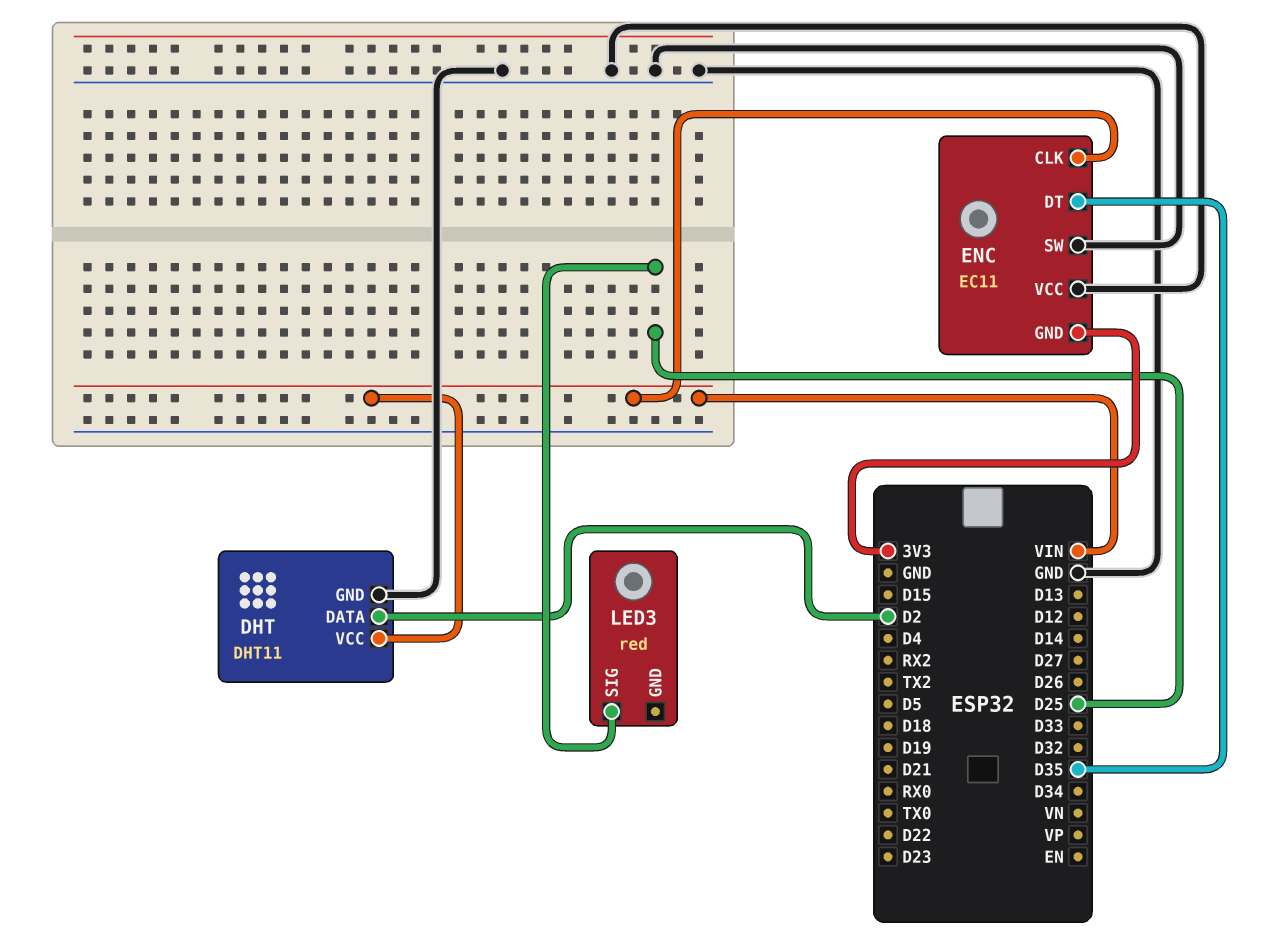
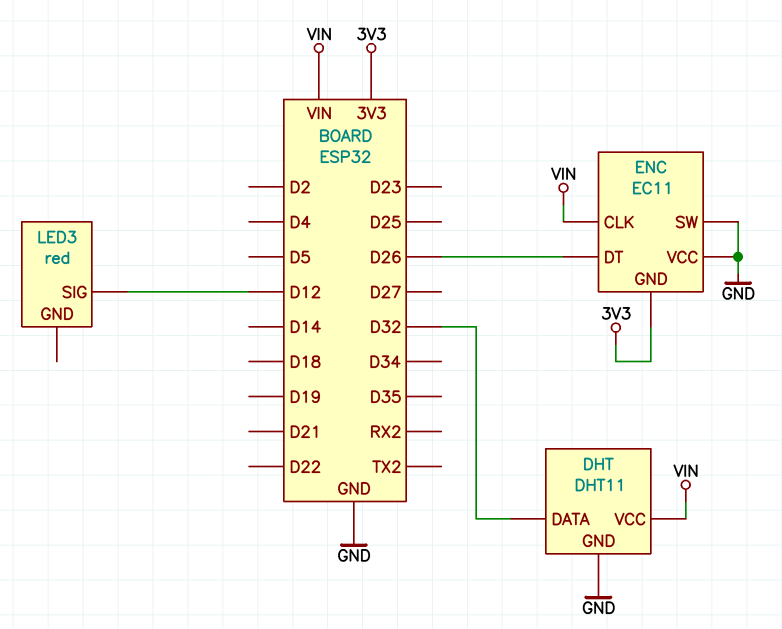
DHT pin DATA: D2 -> D32
ENC pin DT: D35 -> D26
LED3 pin SIG: D25 -> D12

